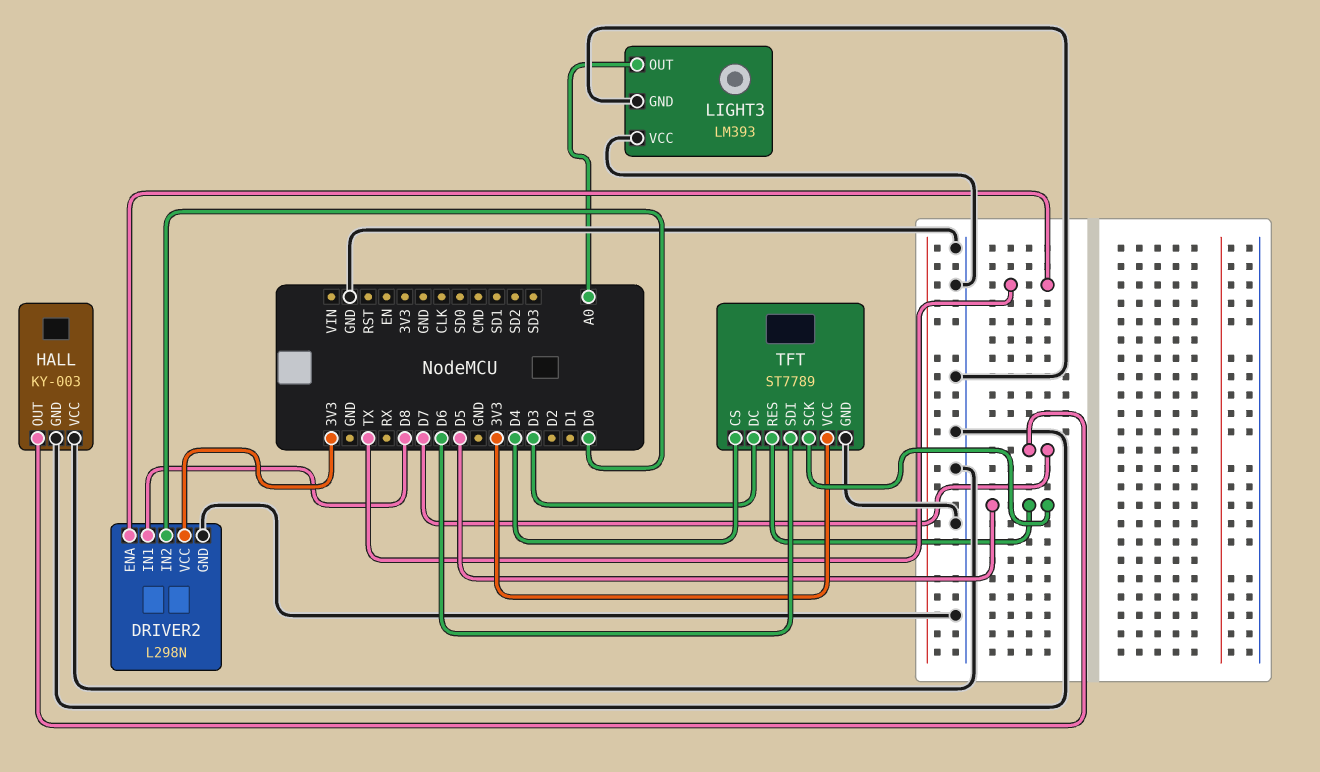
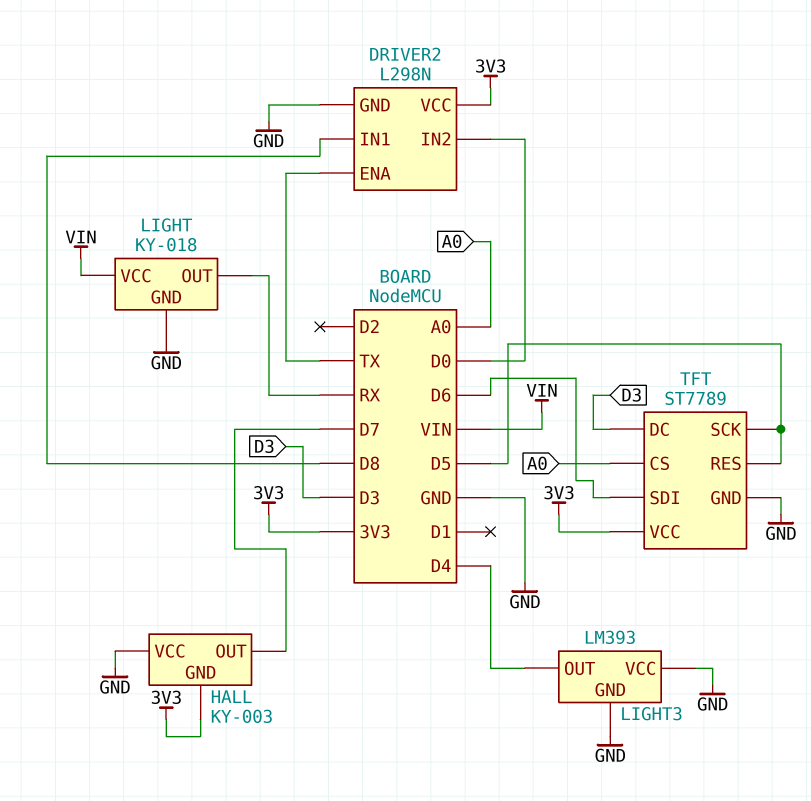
HALL pin GND: GND -> 3V3
LIGHT: none -> KY-018
LIGHT pin GND: none -> GND
LIGHT pin OUT: none -> RX
LIGHT pin VCC: none -> VIN
LIGHT3 pin OUT: A0 -> D4
TFT pin CS: D4 -> A0

